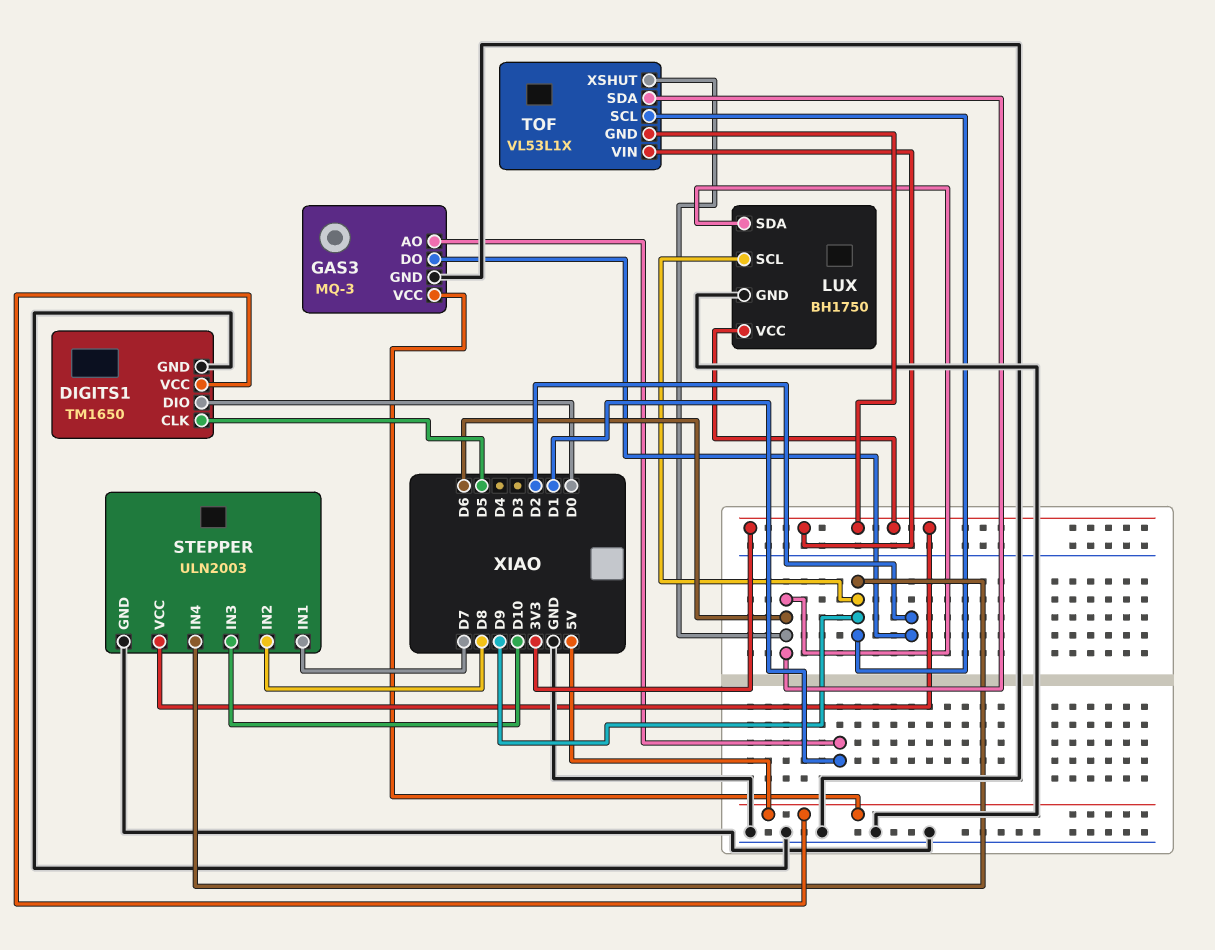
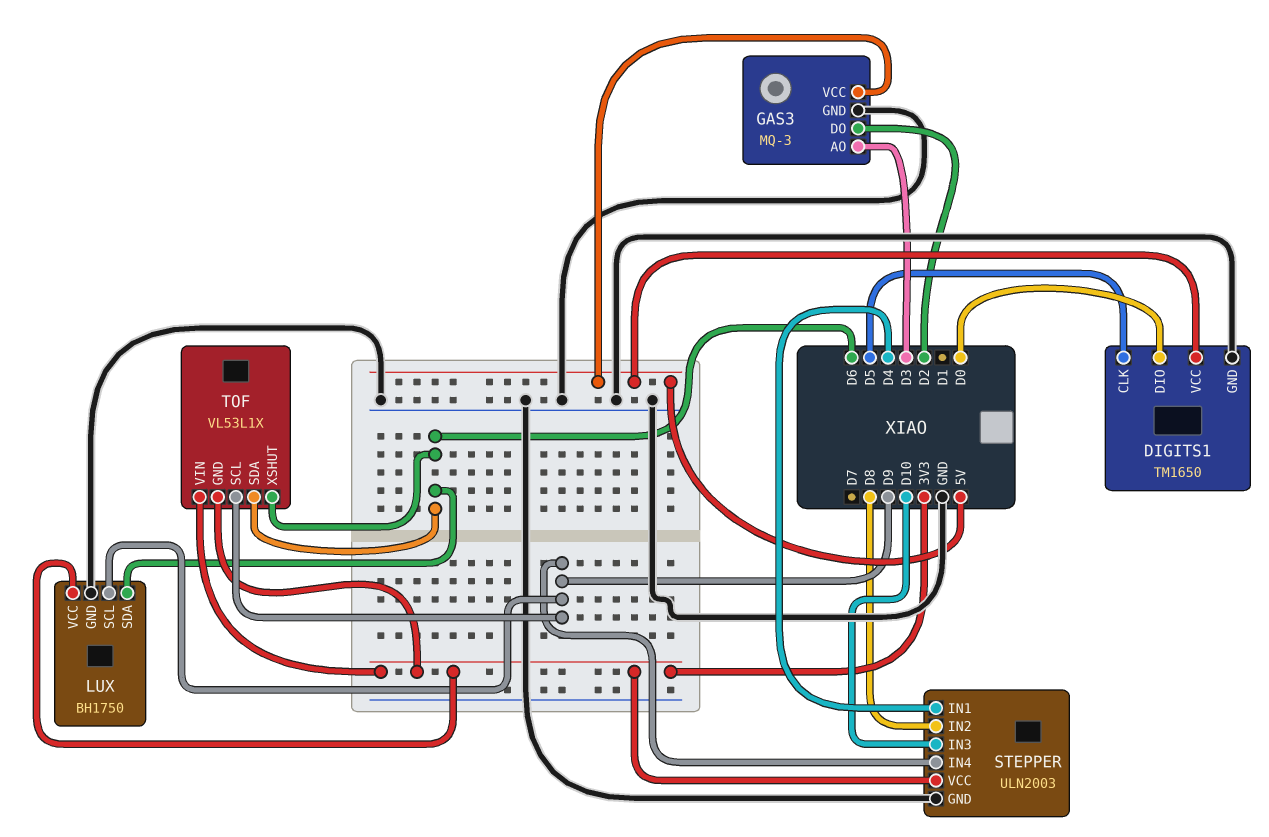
GAS3 pin AO: D1 -> D3
STEPPER pin IN1: D7 -> D4

